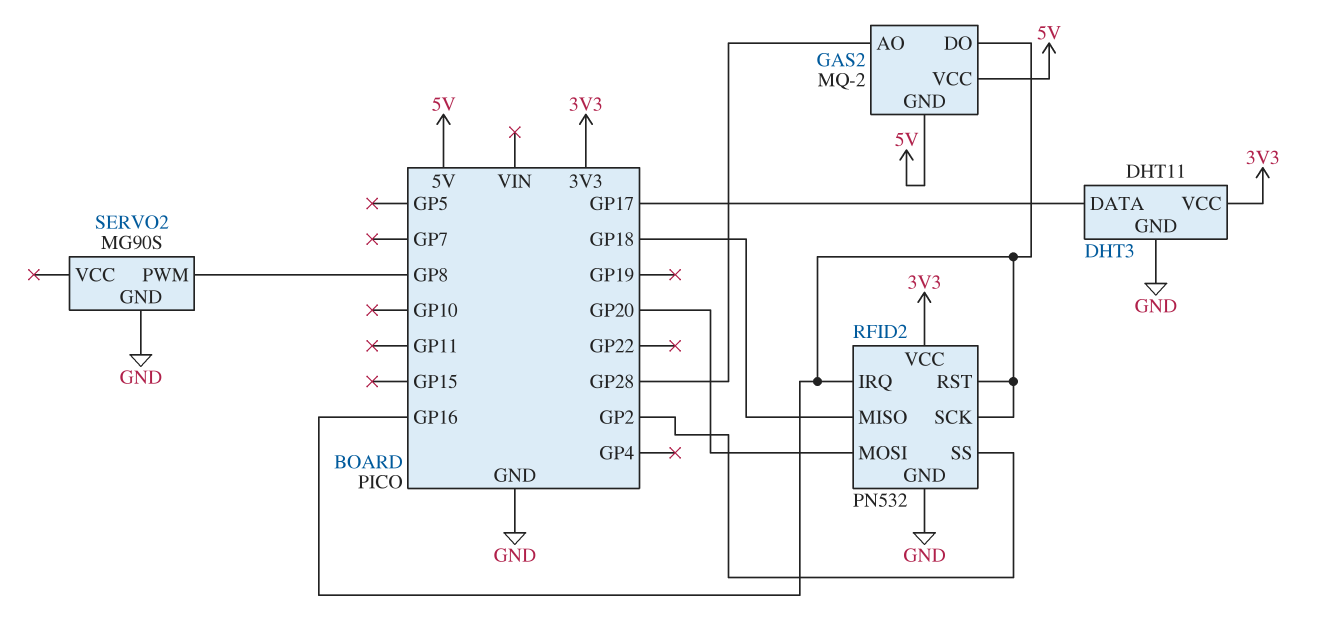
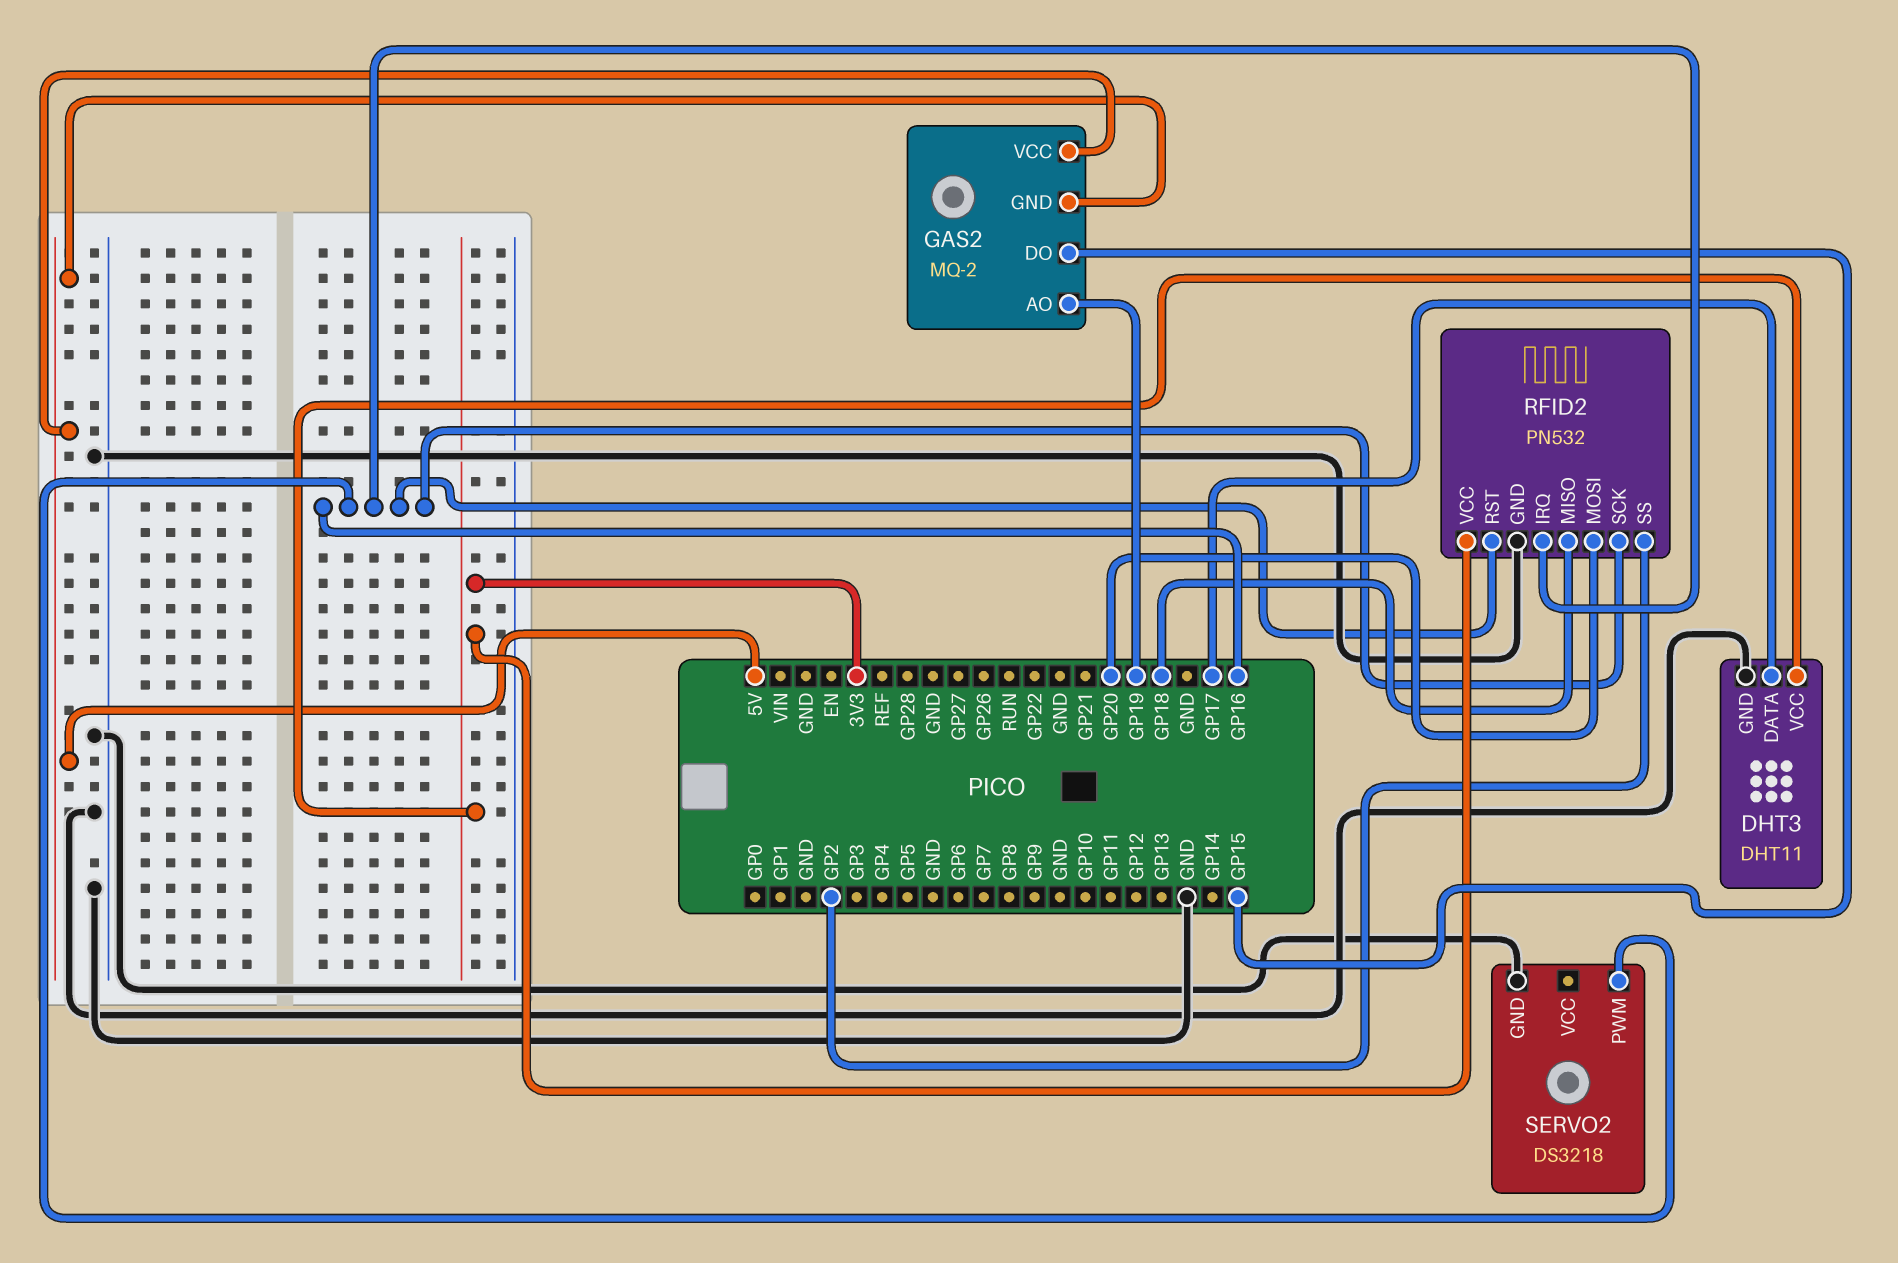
GAS2 pin AO: GP28 -> GP19
GAS2 pin DO: GP16 -> GP15
SERVO2: MG90S -> DS3218
SERVO2 pin PWM: GP8 -> GP16

